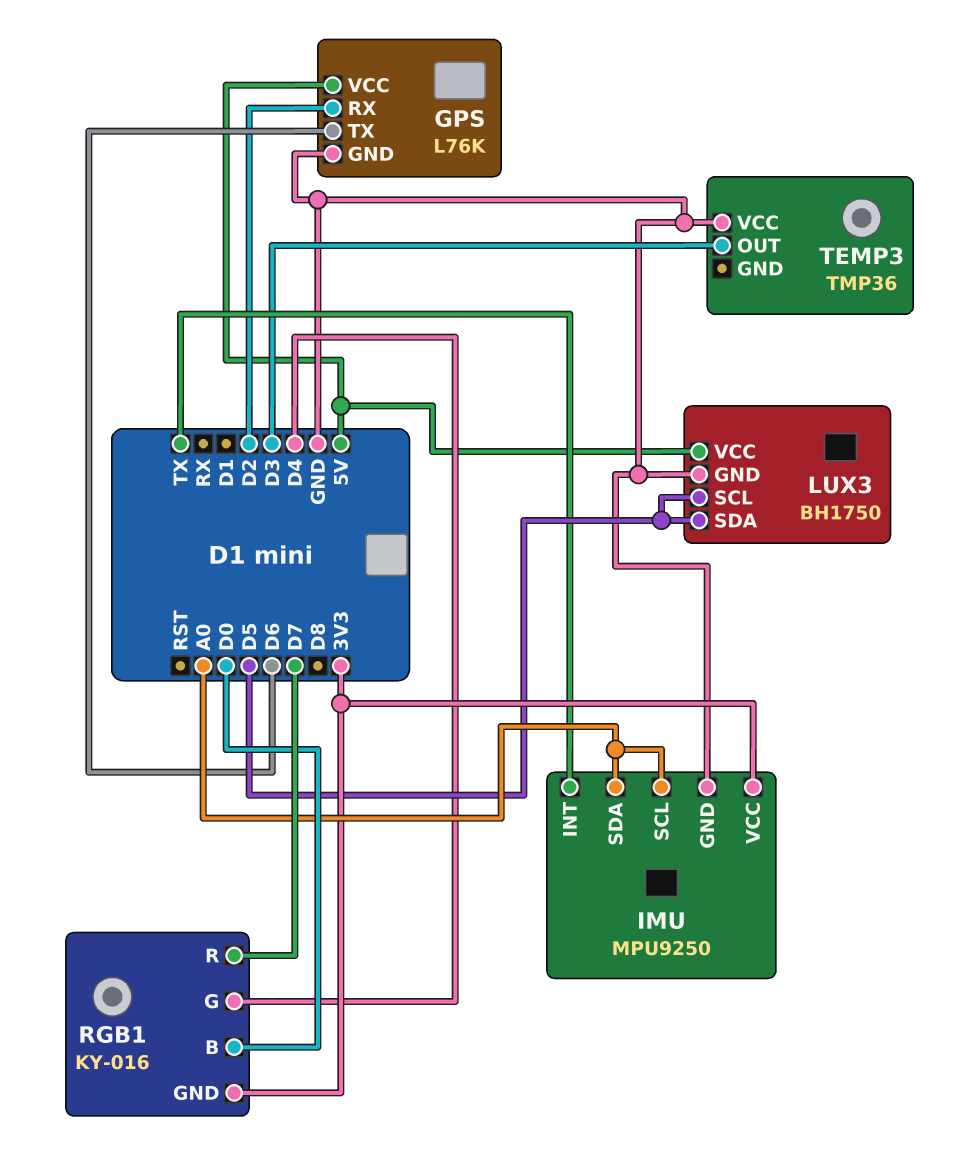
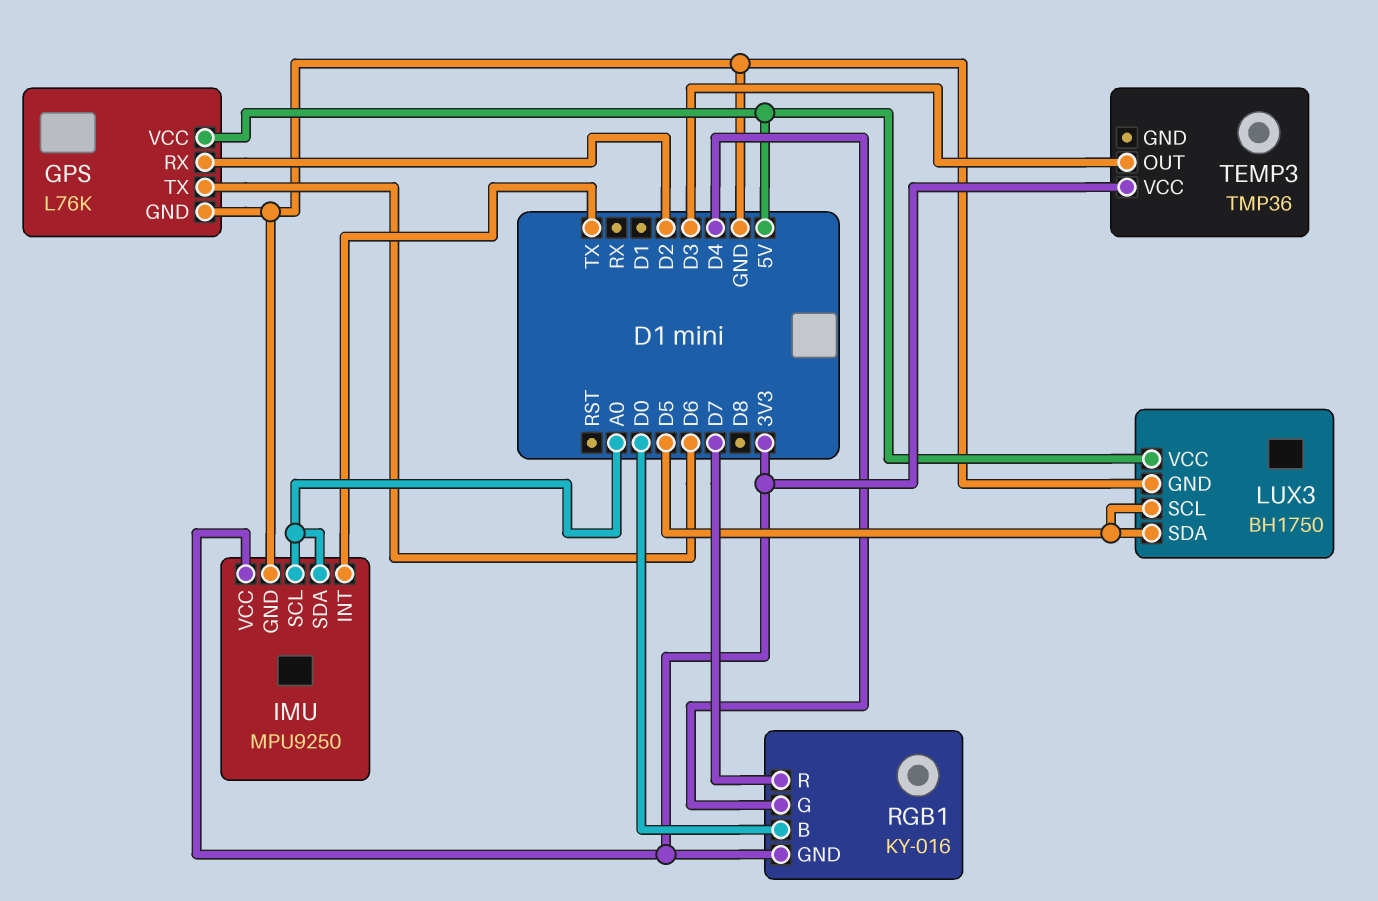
TEMP3 pin VCC: GND -> 3V3

